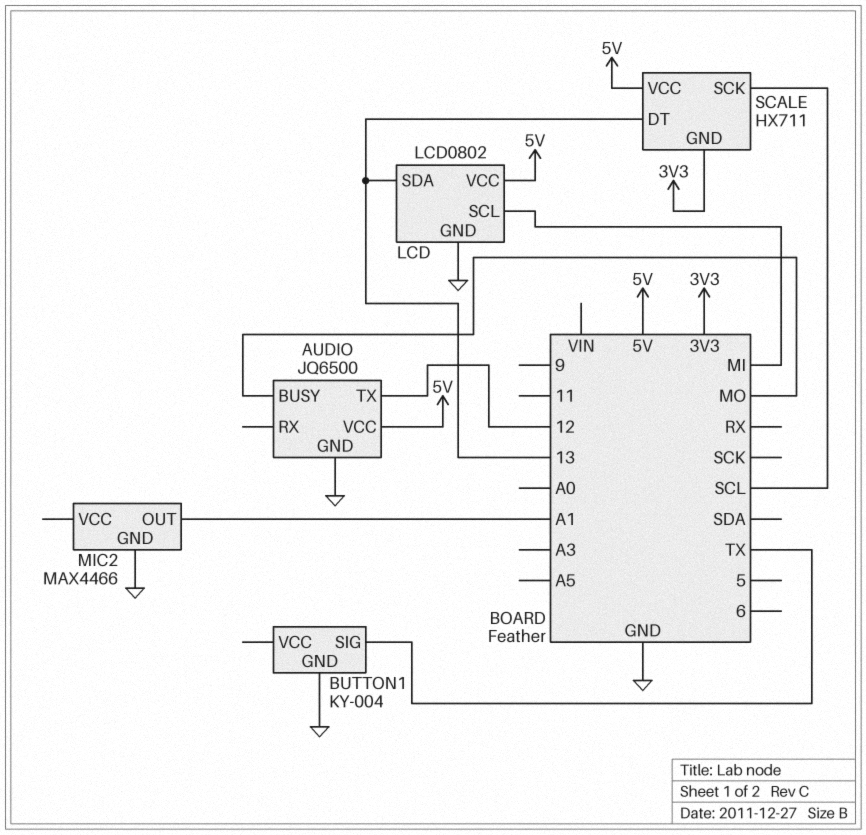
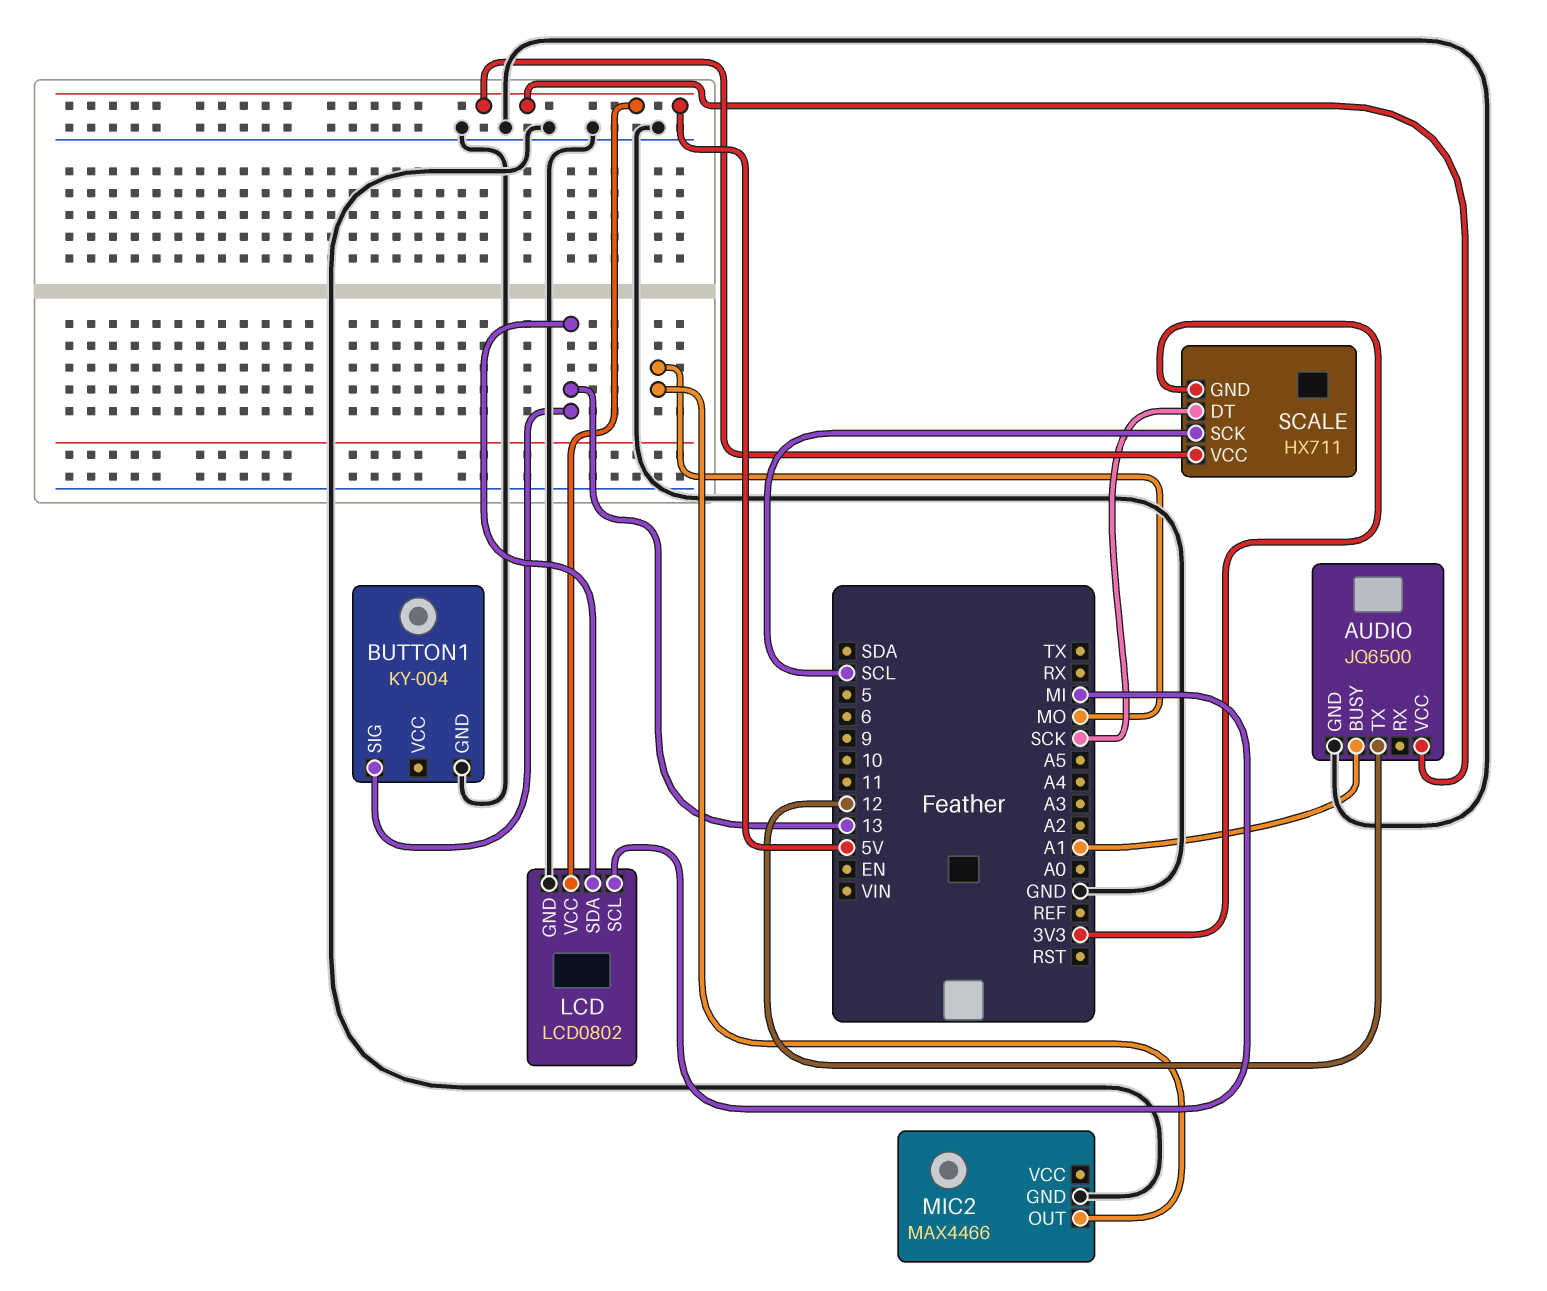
AUDIO pin BUSY: MO -> A1
BUTTON1 pin SIG: TX -> 13
MIC2 pin OUT: A1 -> MO
SCALE pin DT: 13 -> SCK

